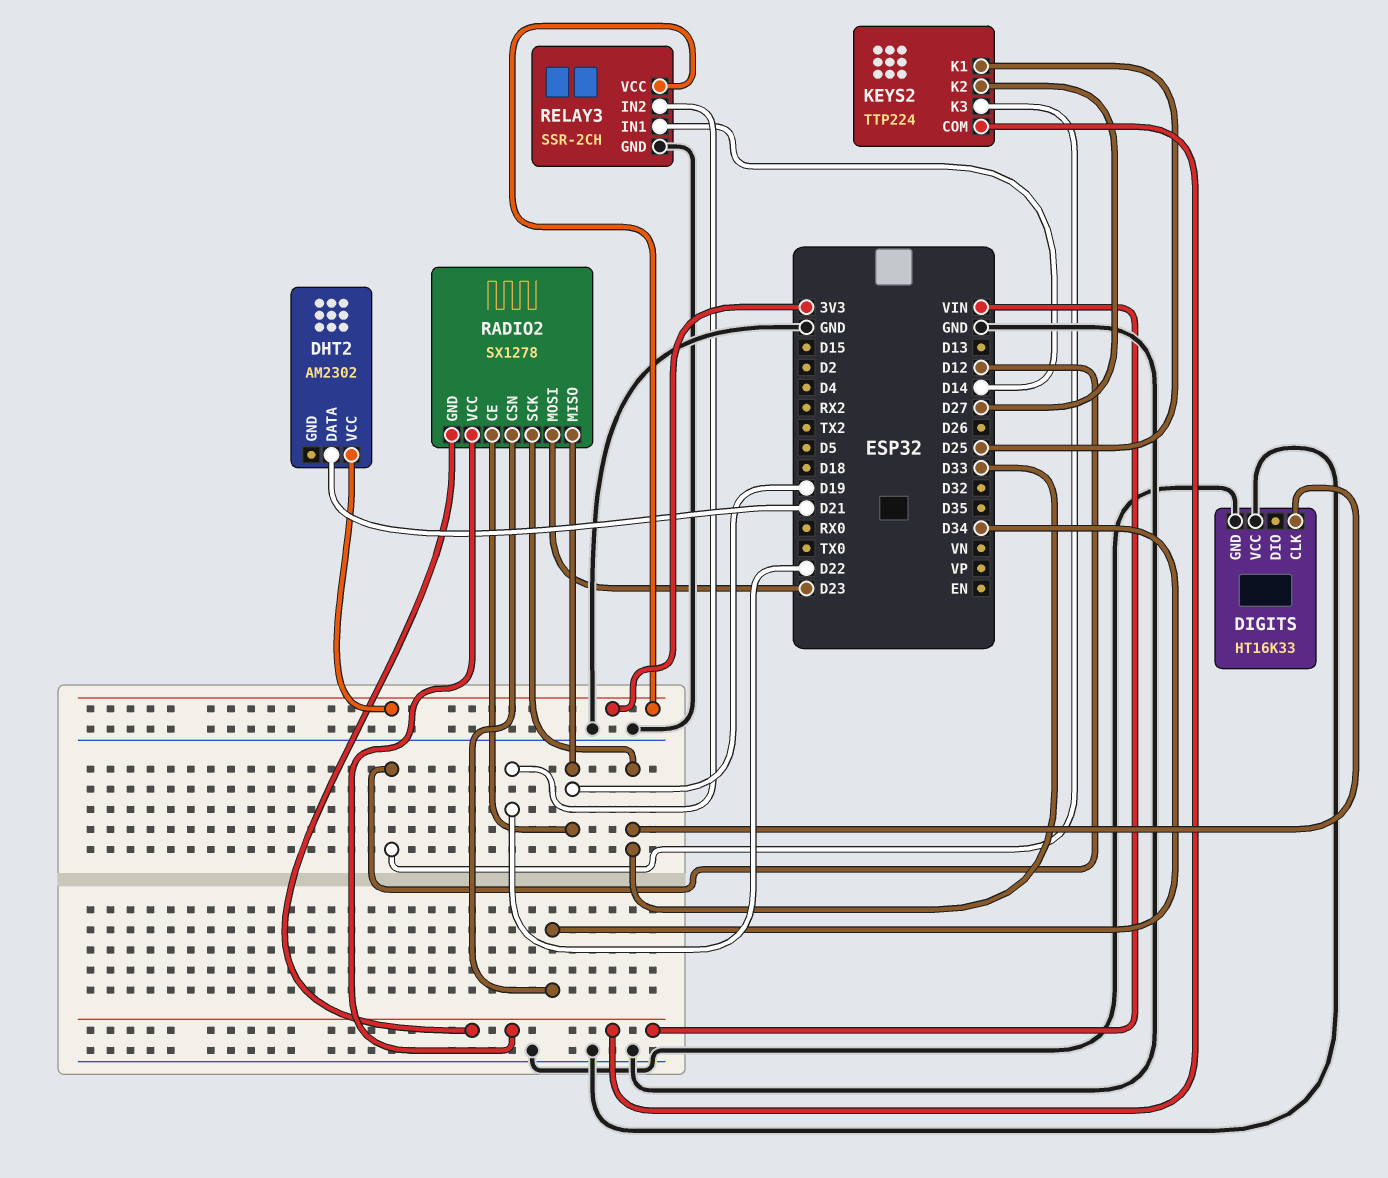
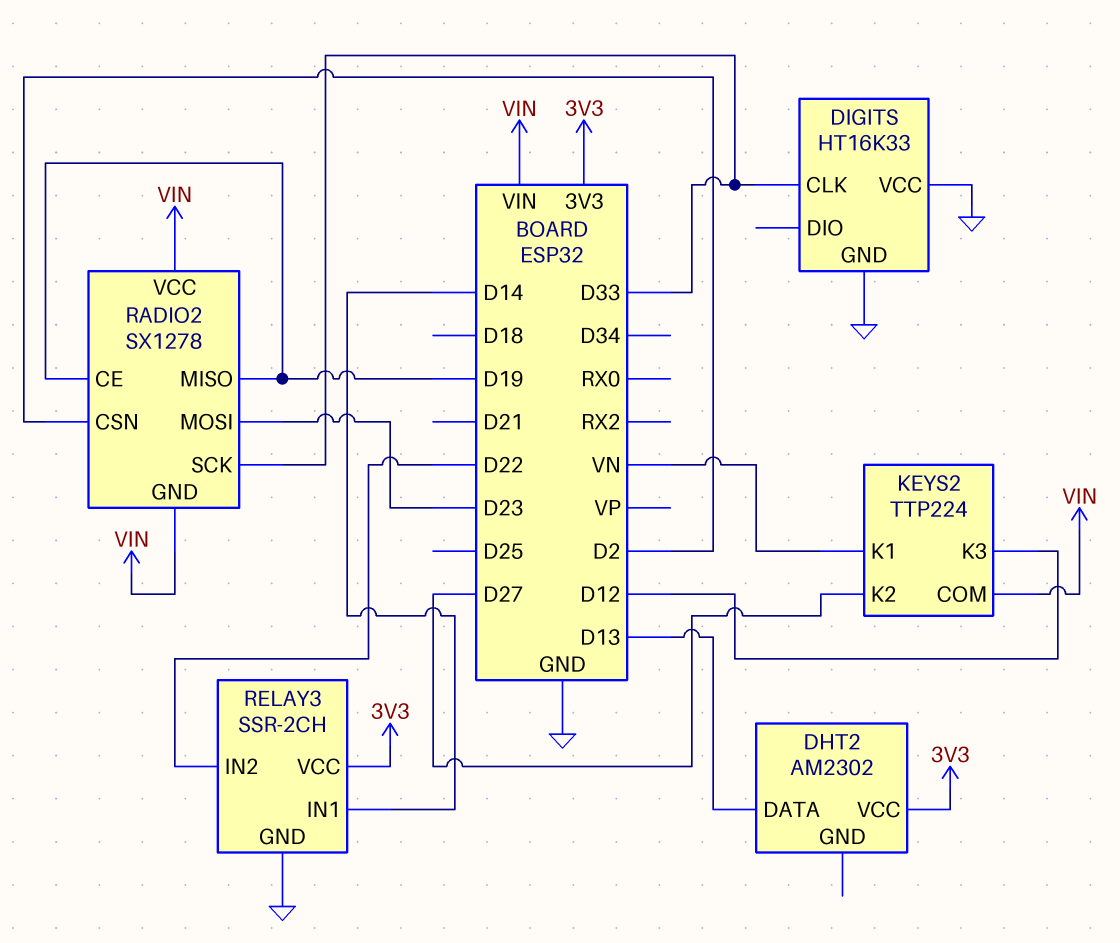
DHT2 pin DATA: D21 -> D13
KEYS2 pin K1: D25 -> VN
RADIO2 pin CSN: D34 -> D2

